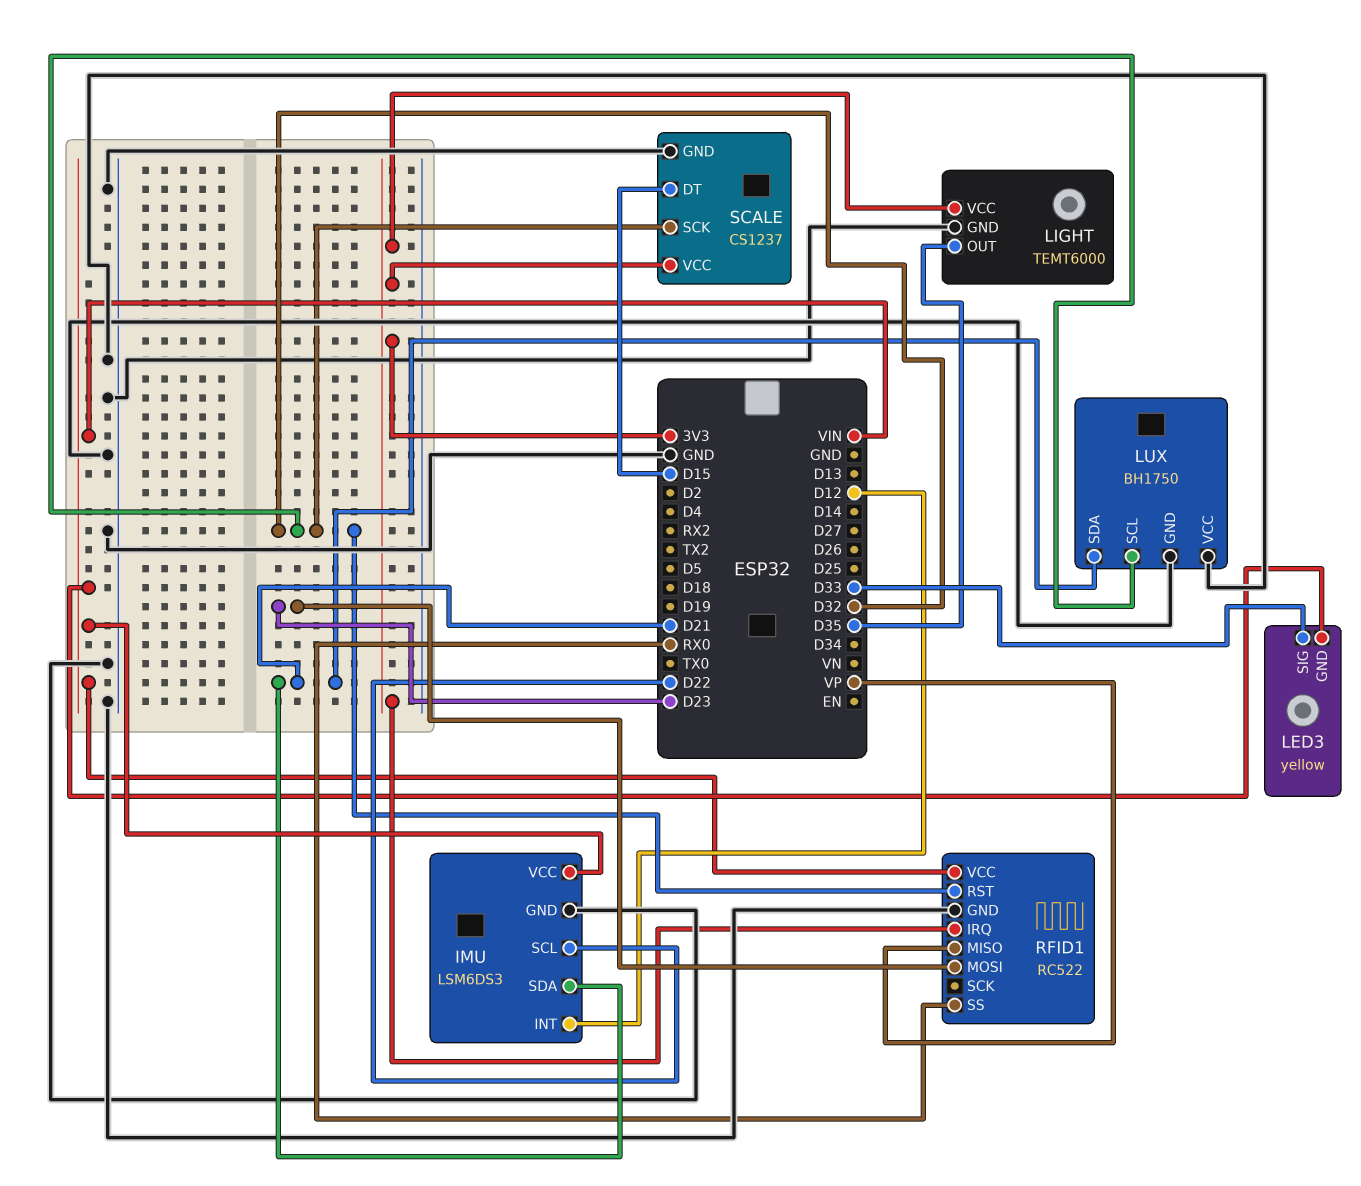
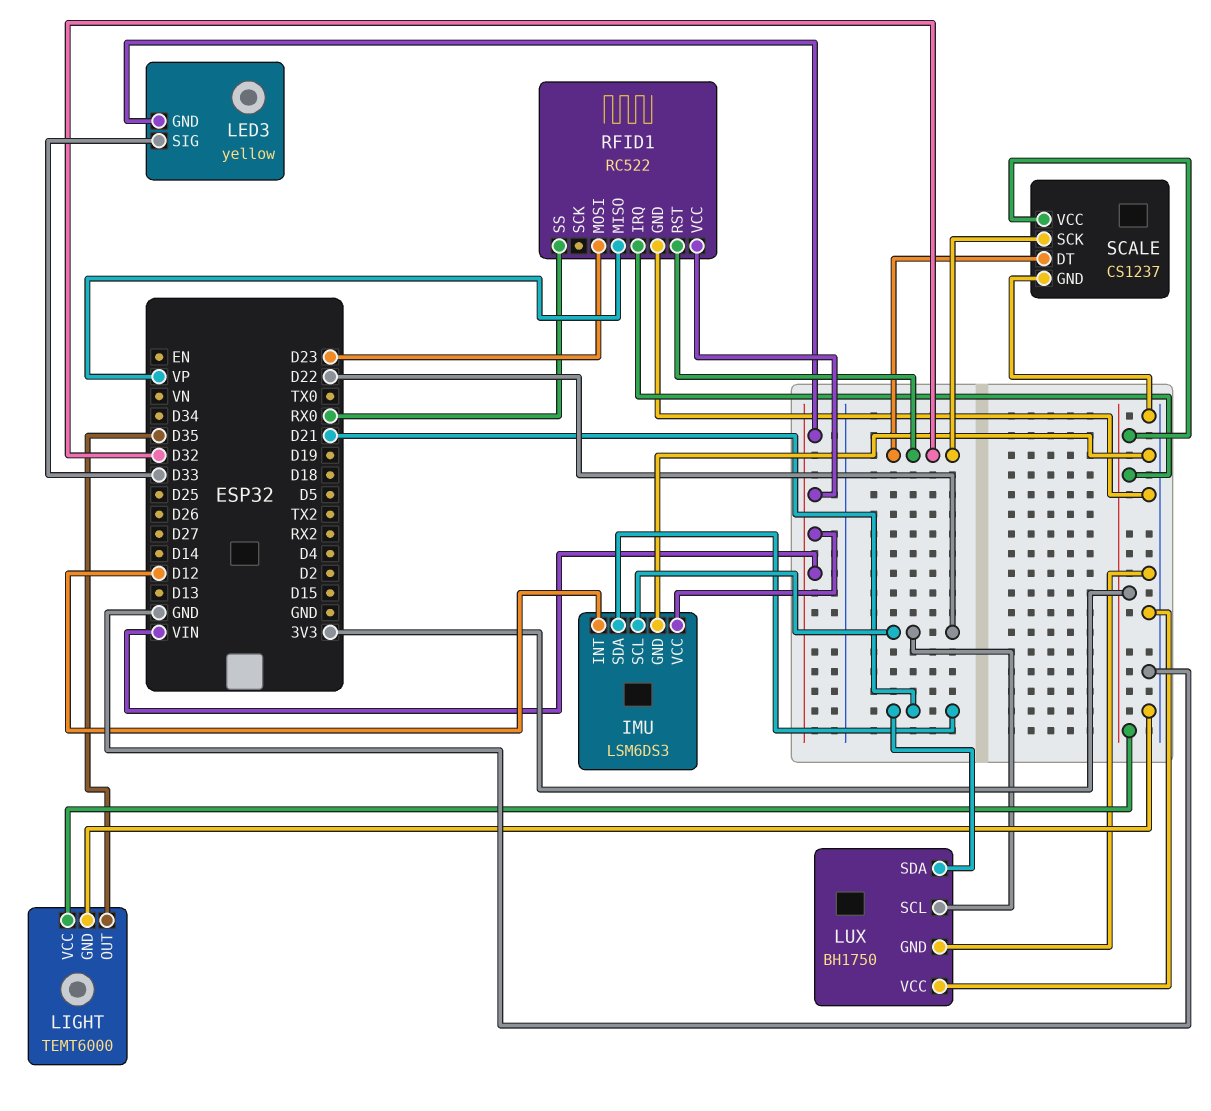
LUX pin SCL: D32 -> D22
SCALE pin DT: D15 -> D32

